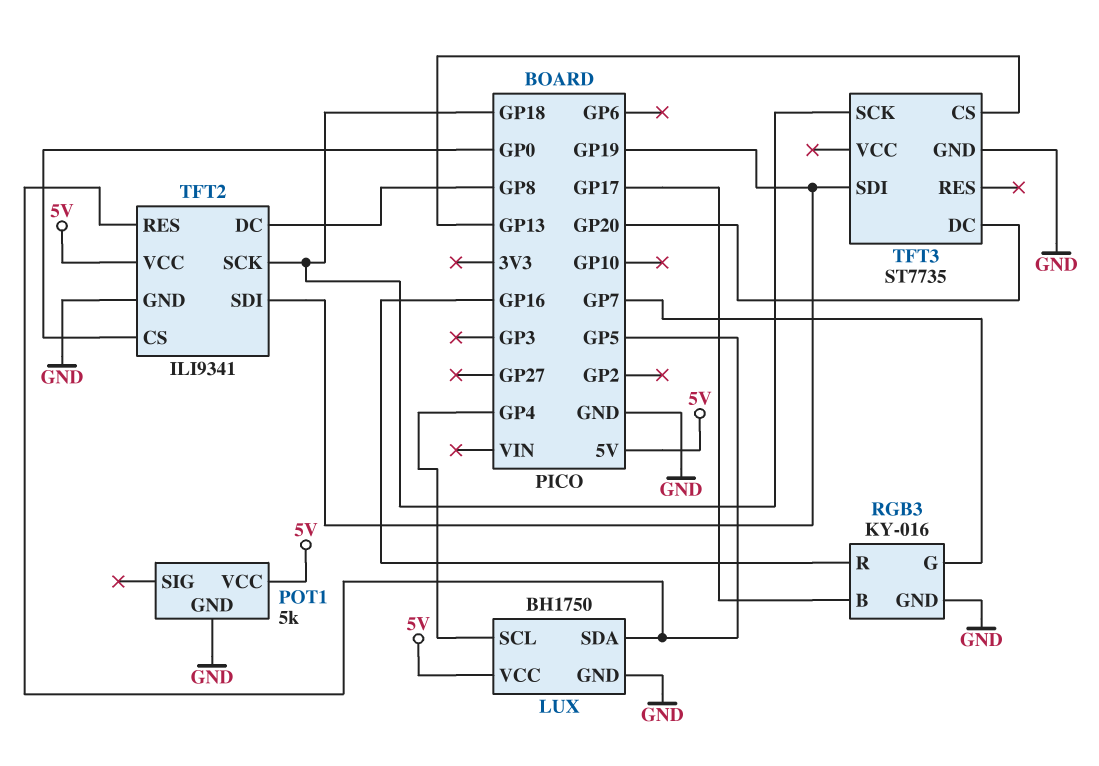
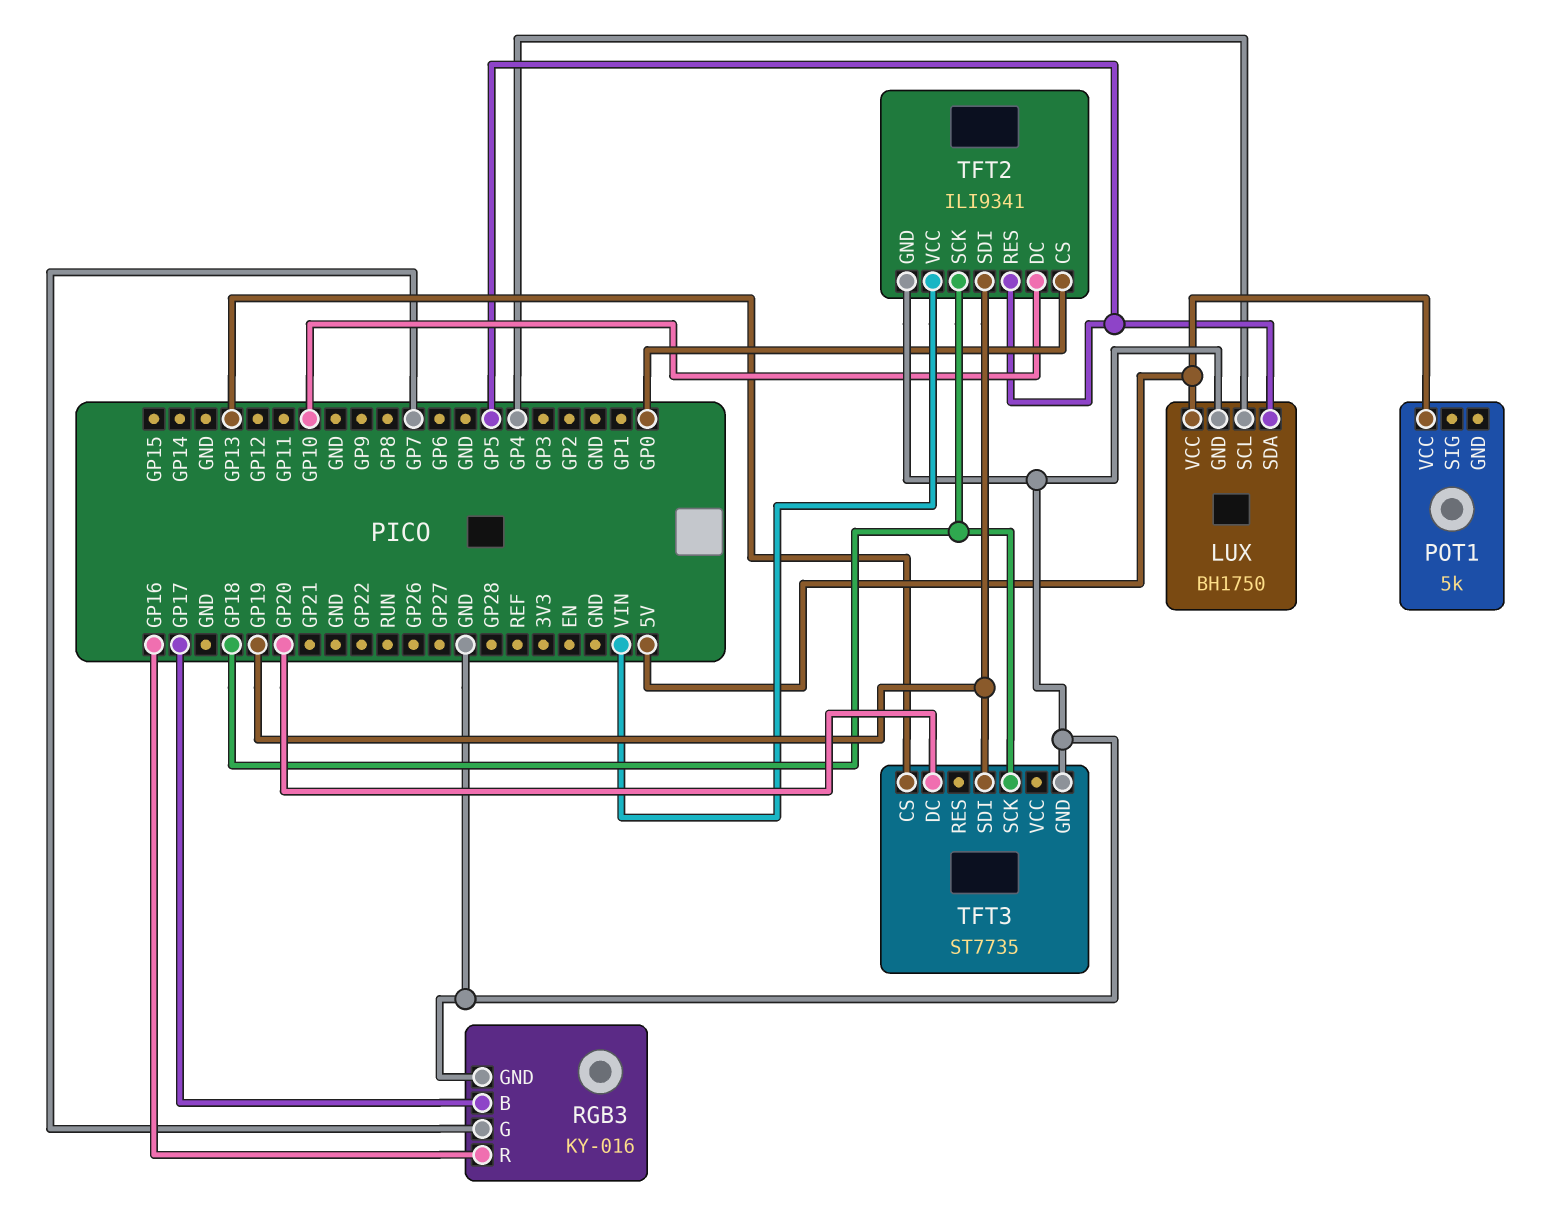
POT1 pin GND: GND -> none
TFT2 pin DC: GP8 -> GP10
TFT2 pin VCC: 5V -> VIN

